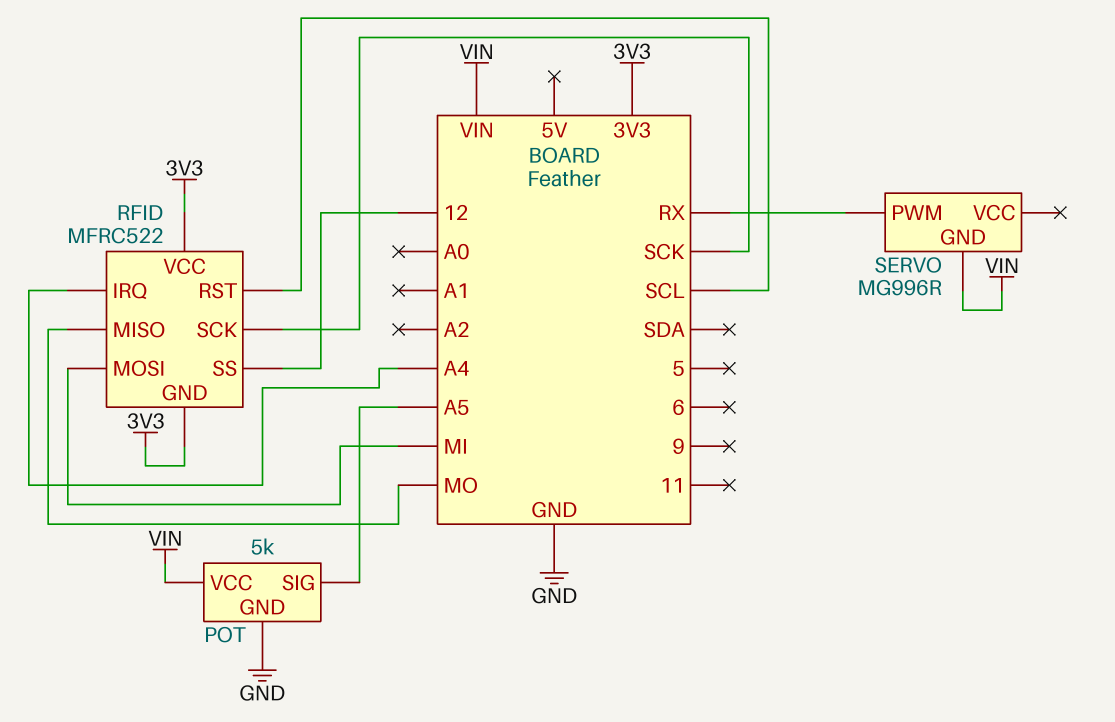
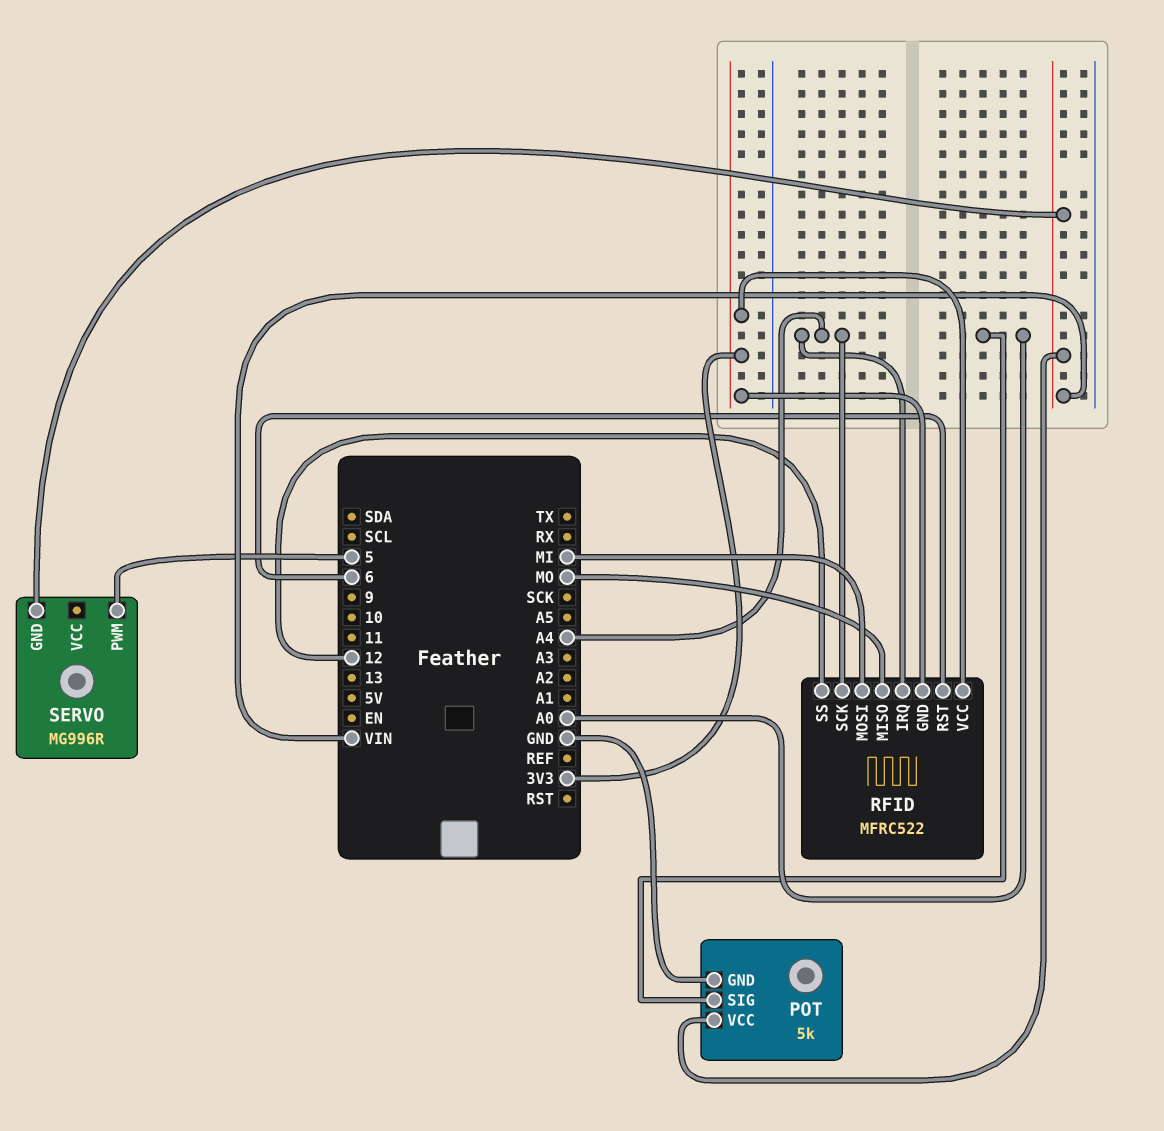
POT pin SIG: A5 -> A0
RFID pin RST: SCL -> 6
RFID pin SCK: SCK -> A4
SERVO pin PWM: RX -> 5

